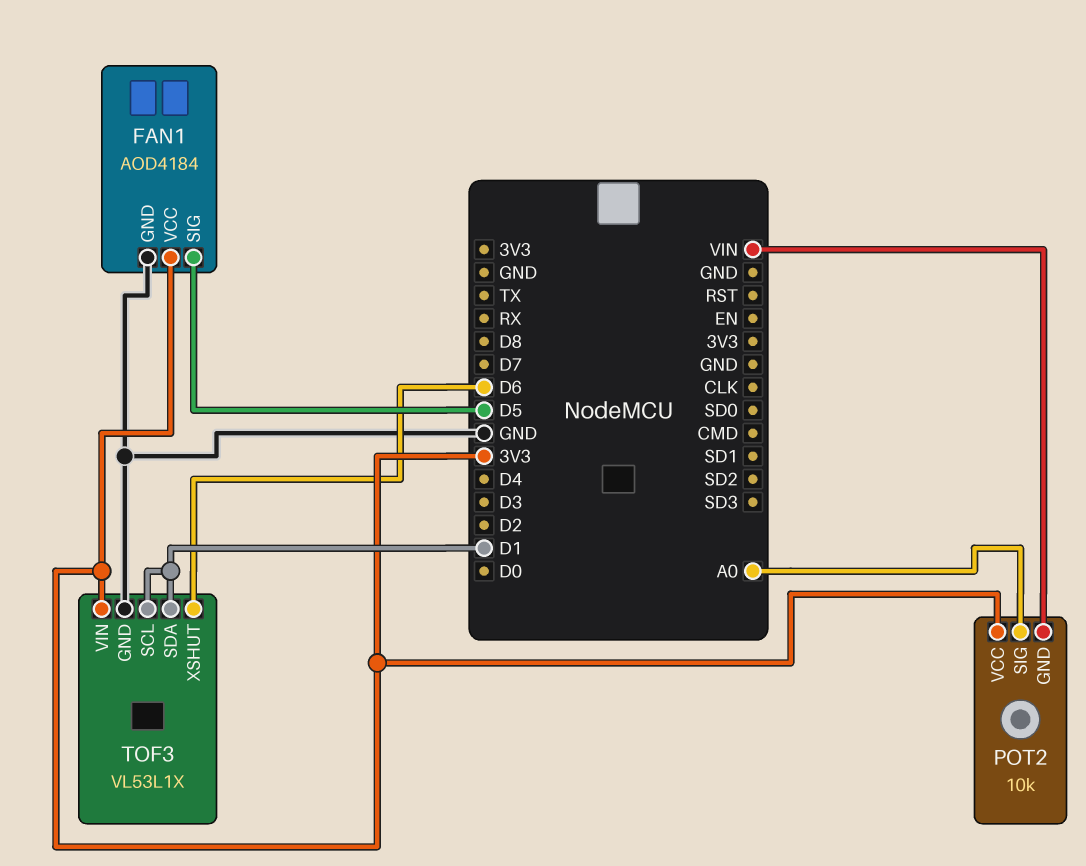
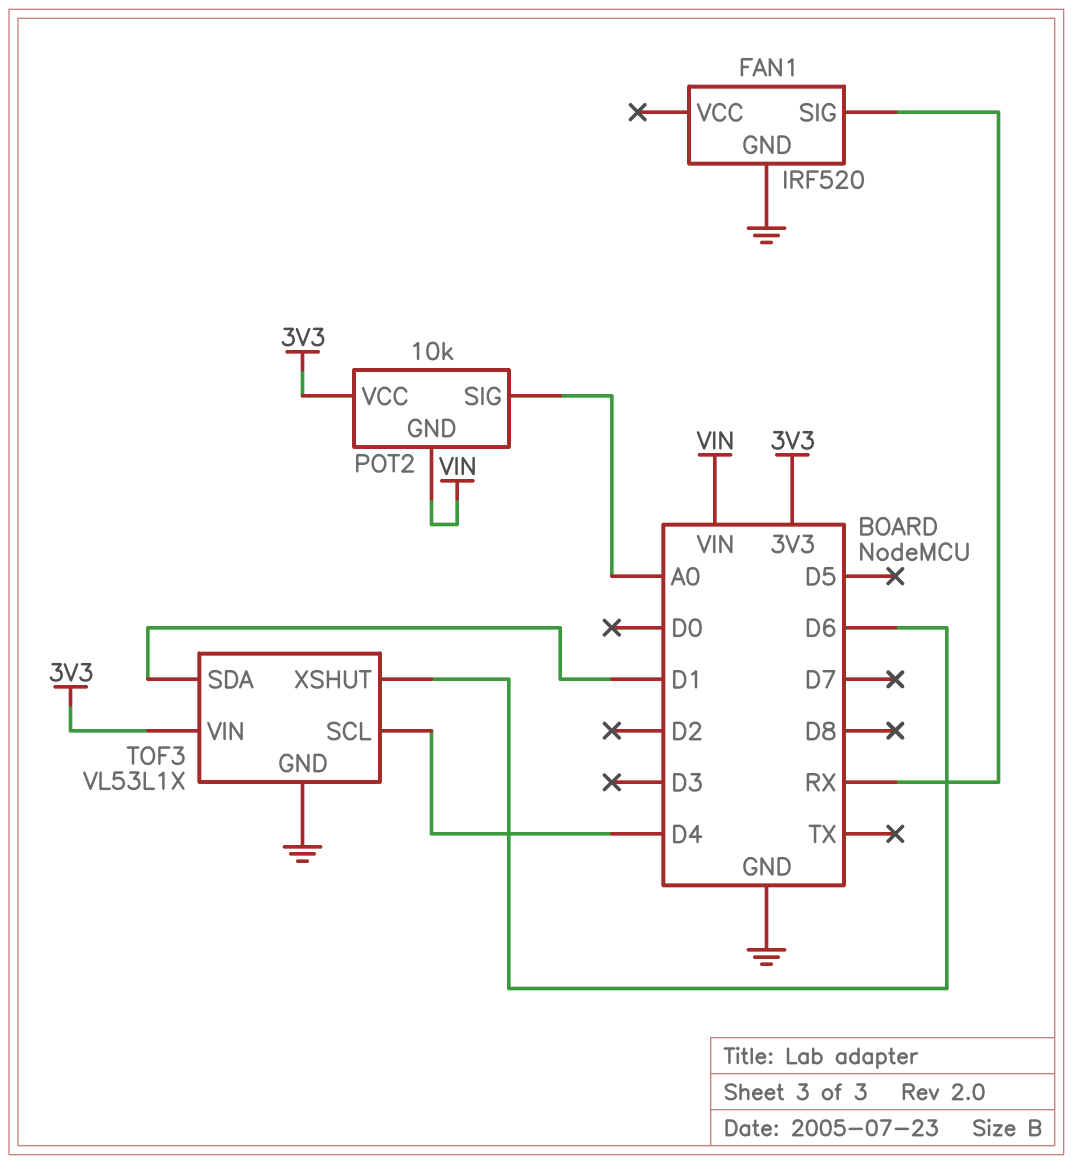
FAN1: AOD4184 -> IRF520
FAN1 pin SIG: D5 -> RX
FAN1 pin VCC: 3V3 -> none
TOF3 pin SCL: D1 -> D4

